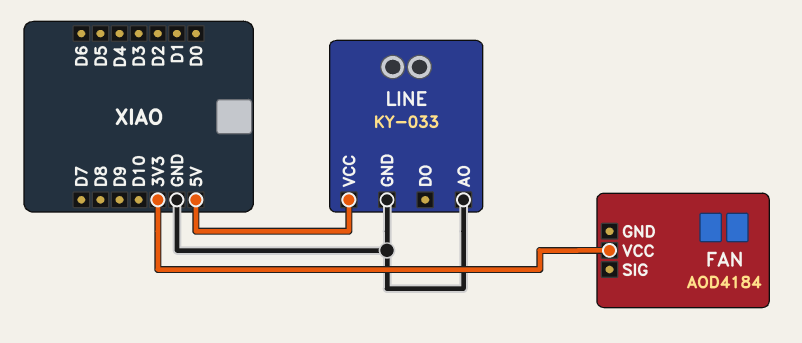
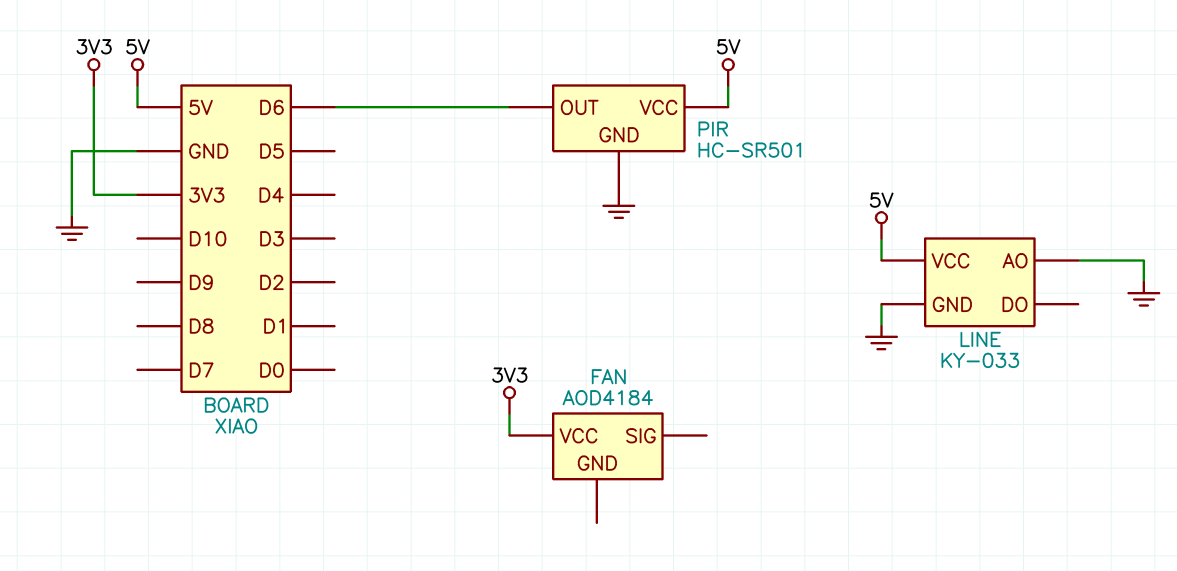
PIR: none -> HC-SR501
PIR pin GND: none -> GND
PIR pin OUT: none -> D6
PIR pin VCC: none -> 5V

